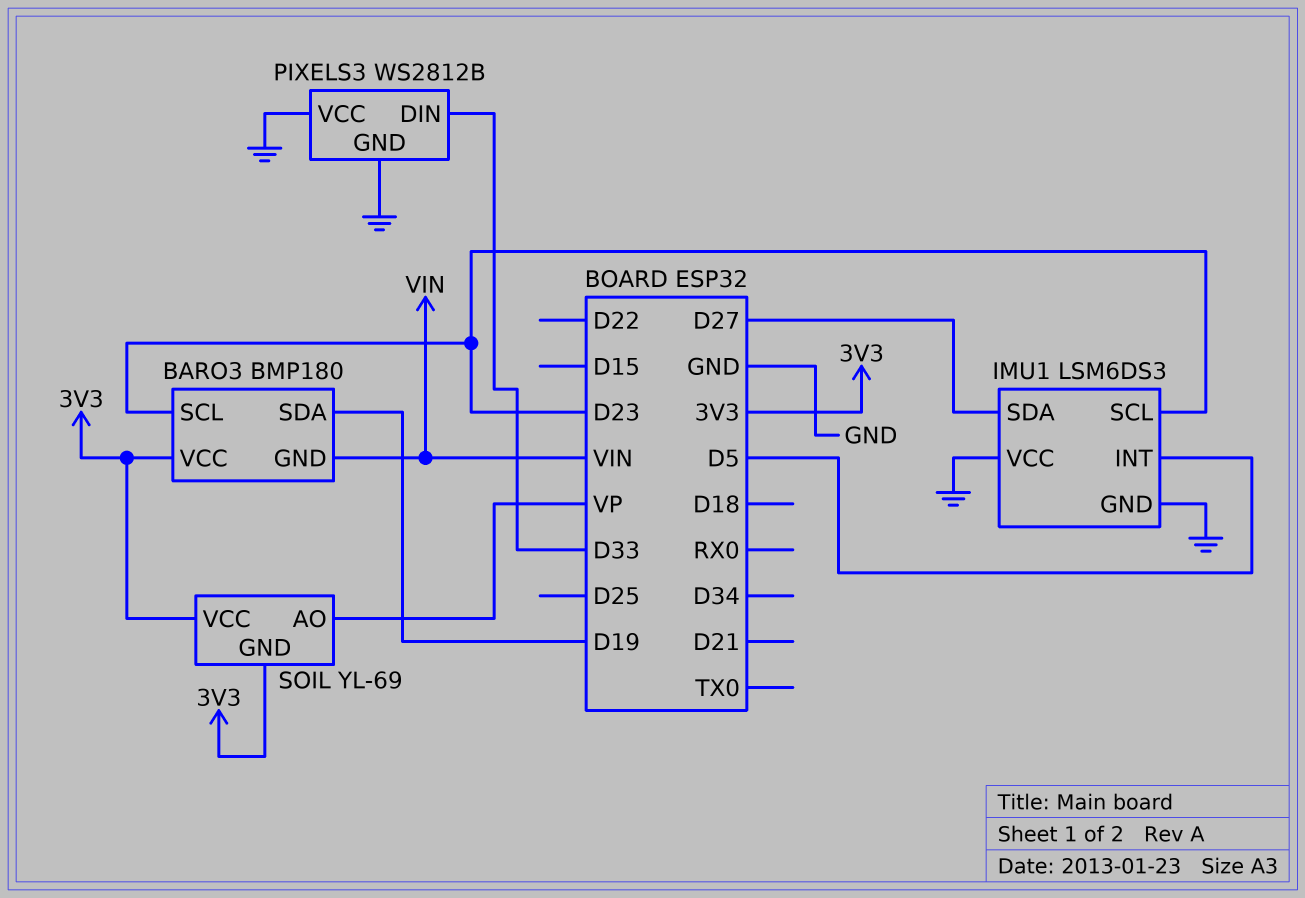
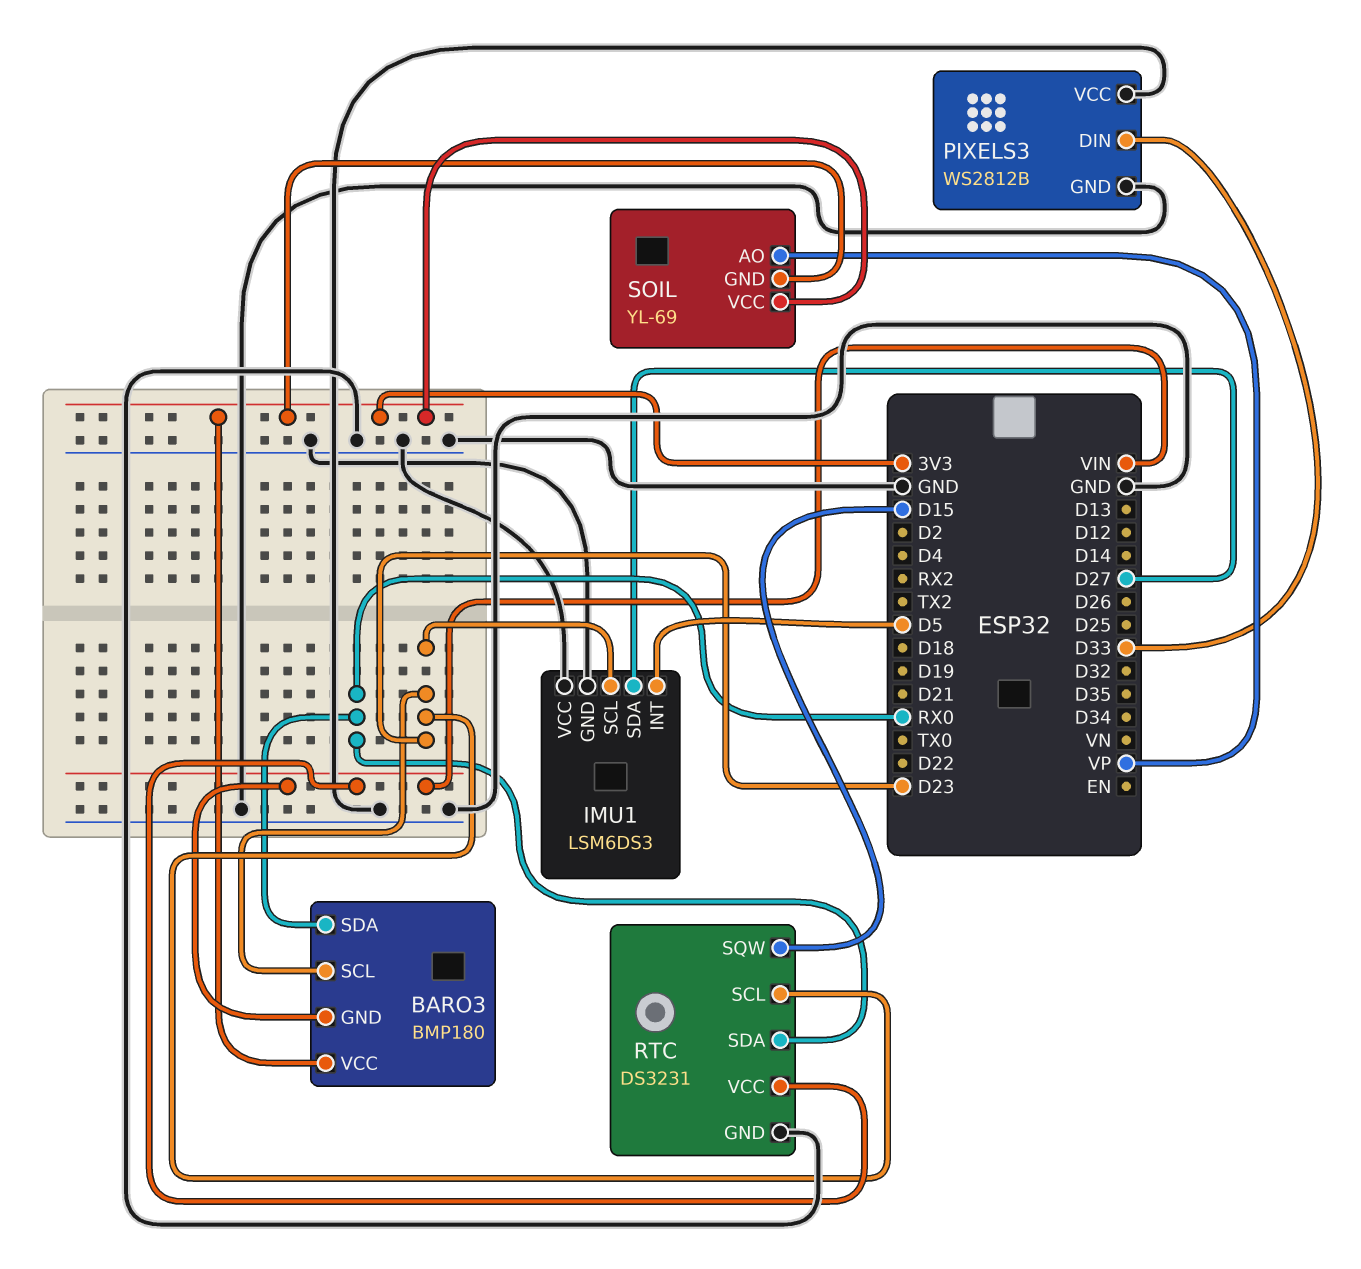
BARO3 pin SDA: D19 -> RX0
RTC: none -> DS3231
RTC pin GND: none -> GND
RTC pin SCL: none -> D23
RTC pin SDA: none -> RX0
RTC pin SQW: none -> D15
RTC pin VCC: none -> VIN

